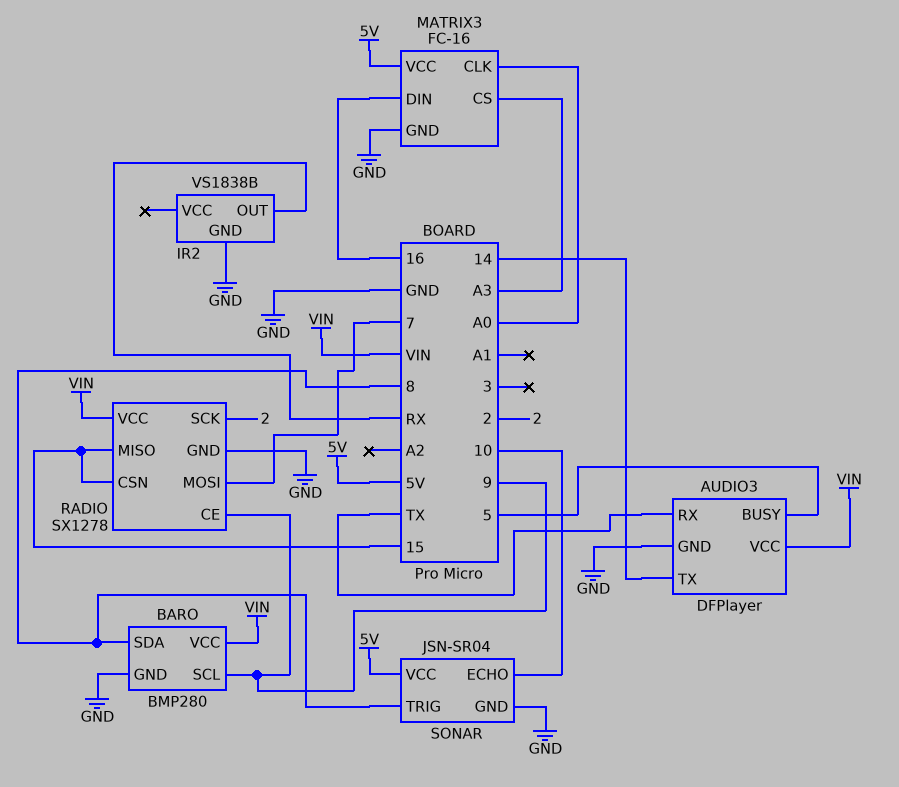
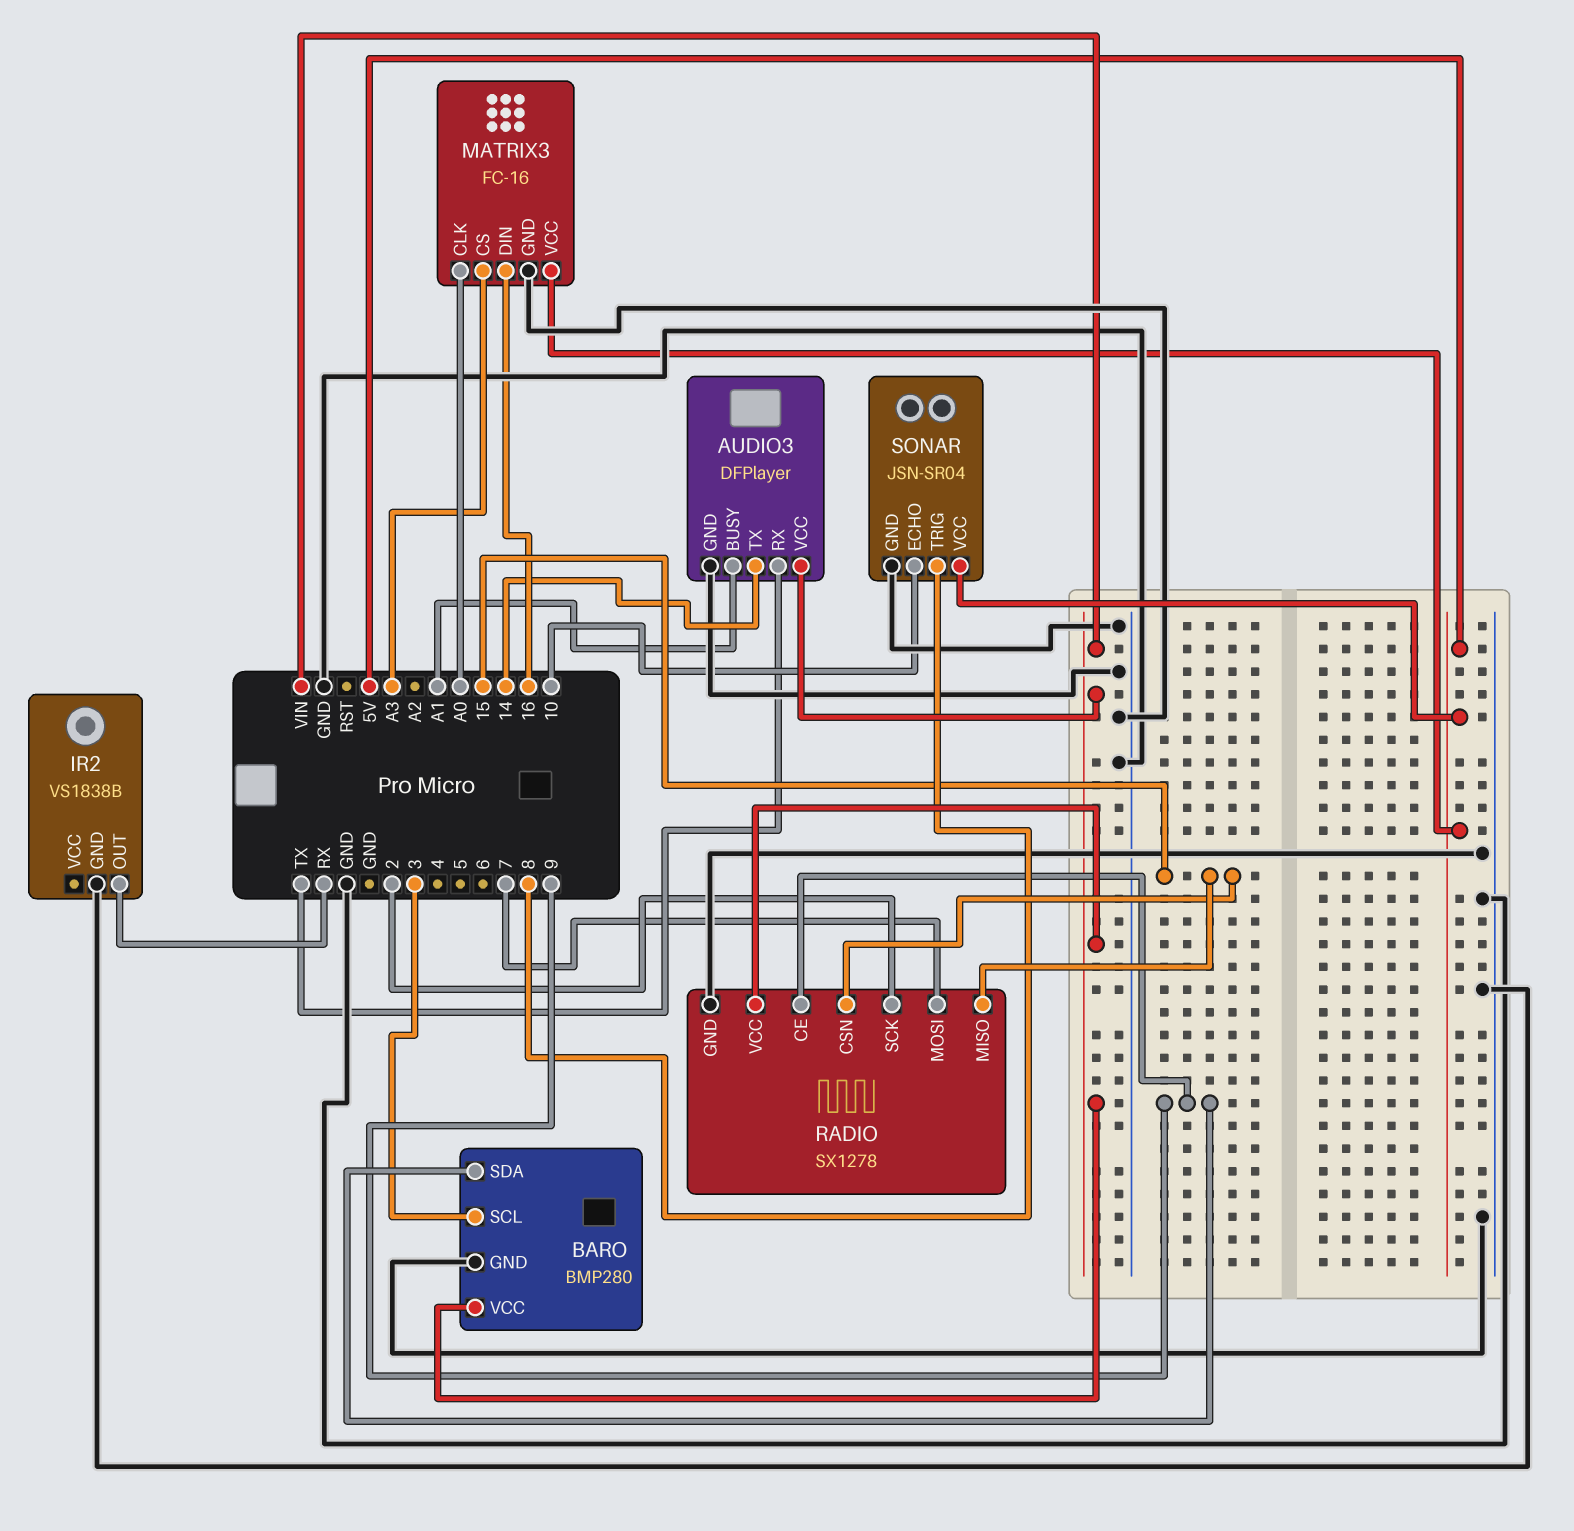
AUDIO3 pin BUSY: 5 -> A1
BARO pin SCL: 9 -> 3
BARO pin SDA: 8 -> 9

